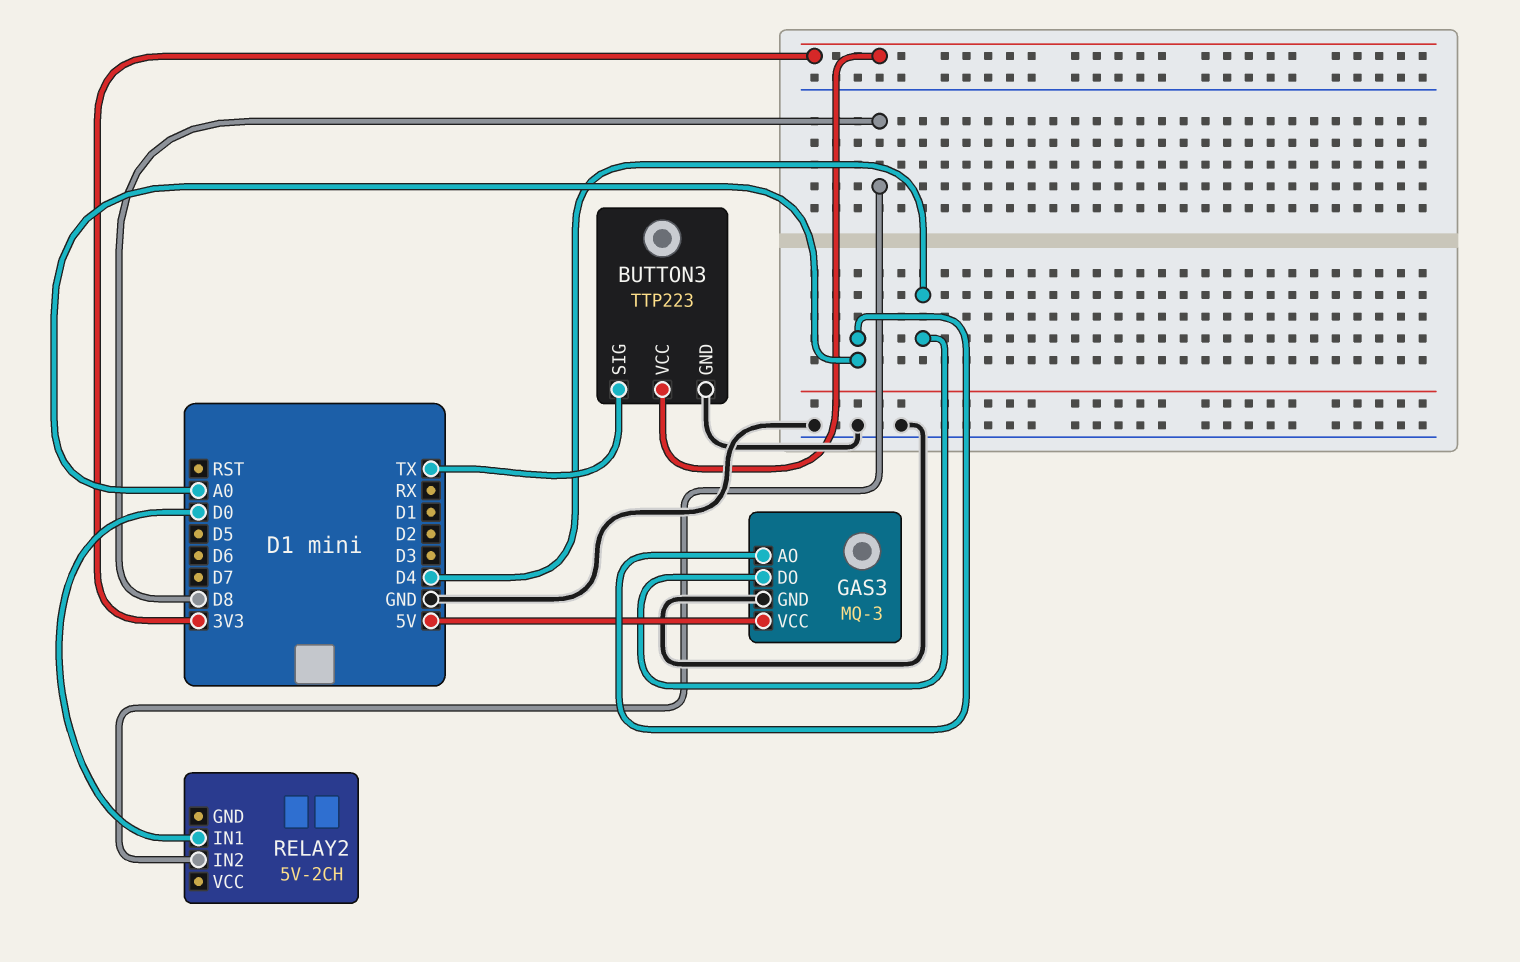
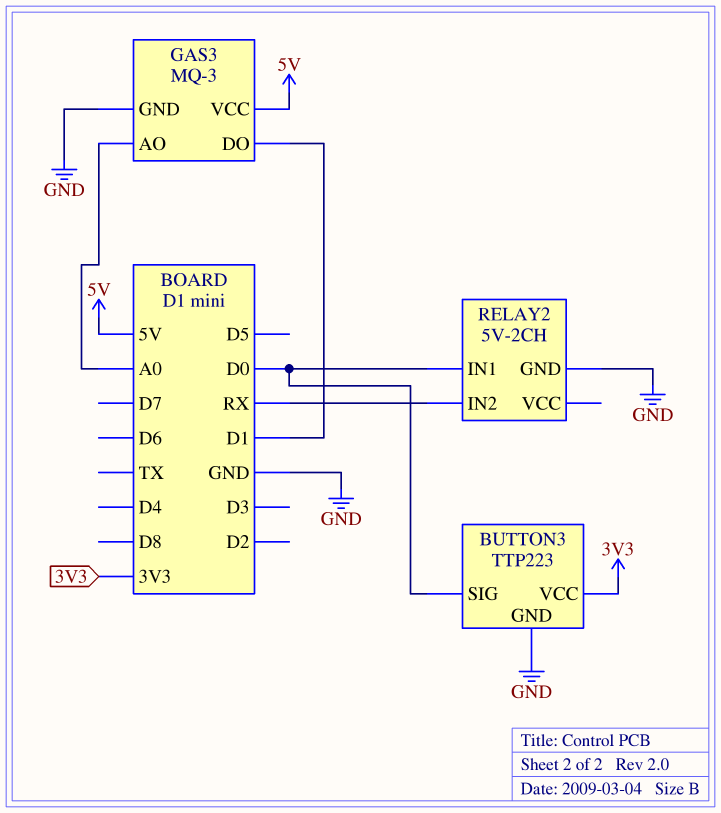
BUTTON3 pin SIG: TX -> D0
GAS3 pin DO: D4 -> D1
RELAY2 pin GND: none -> GND
RELAY2 pin IN2: D8 -> RX

